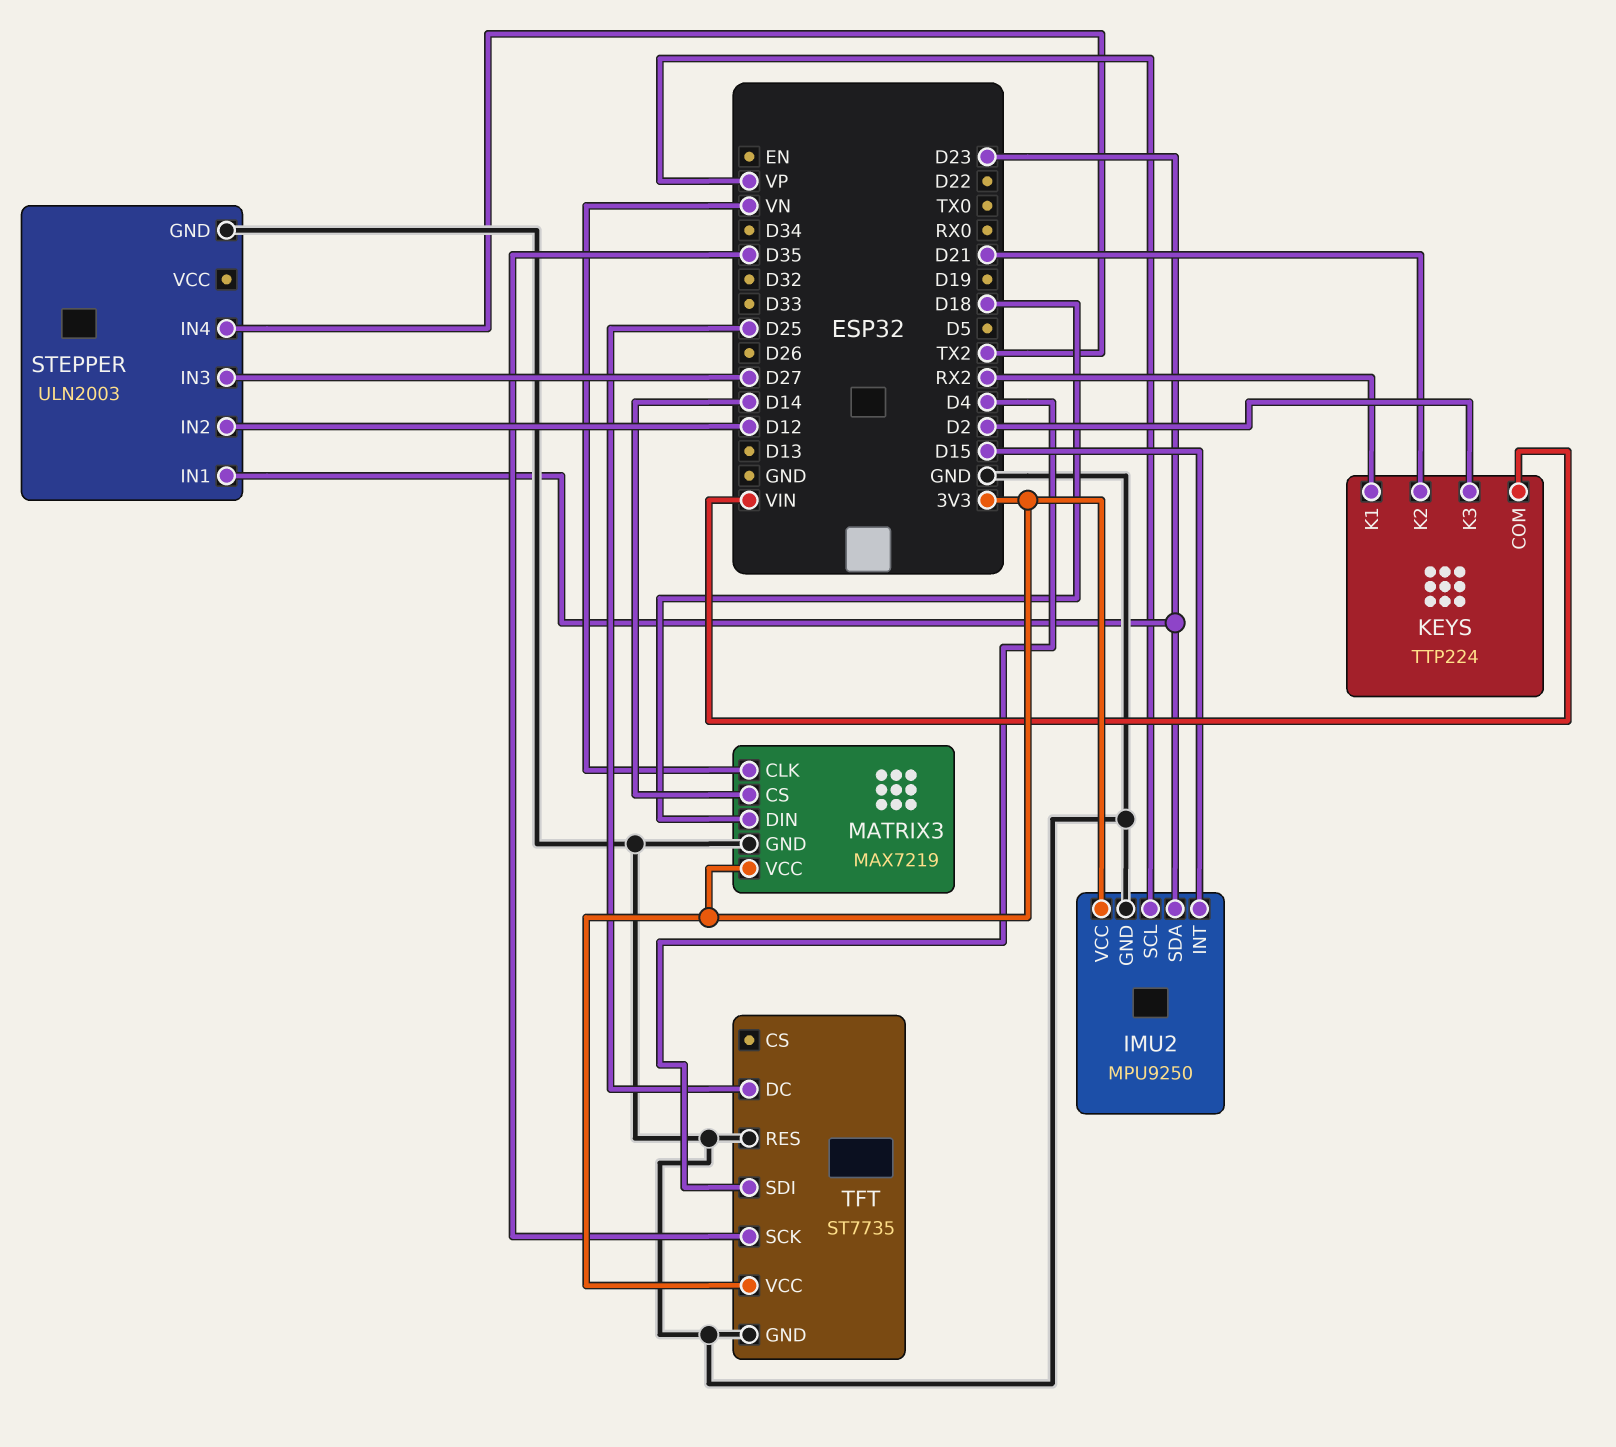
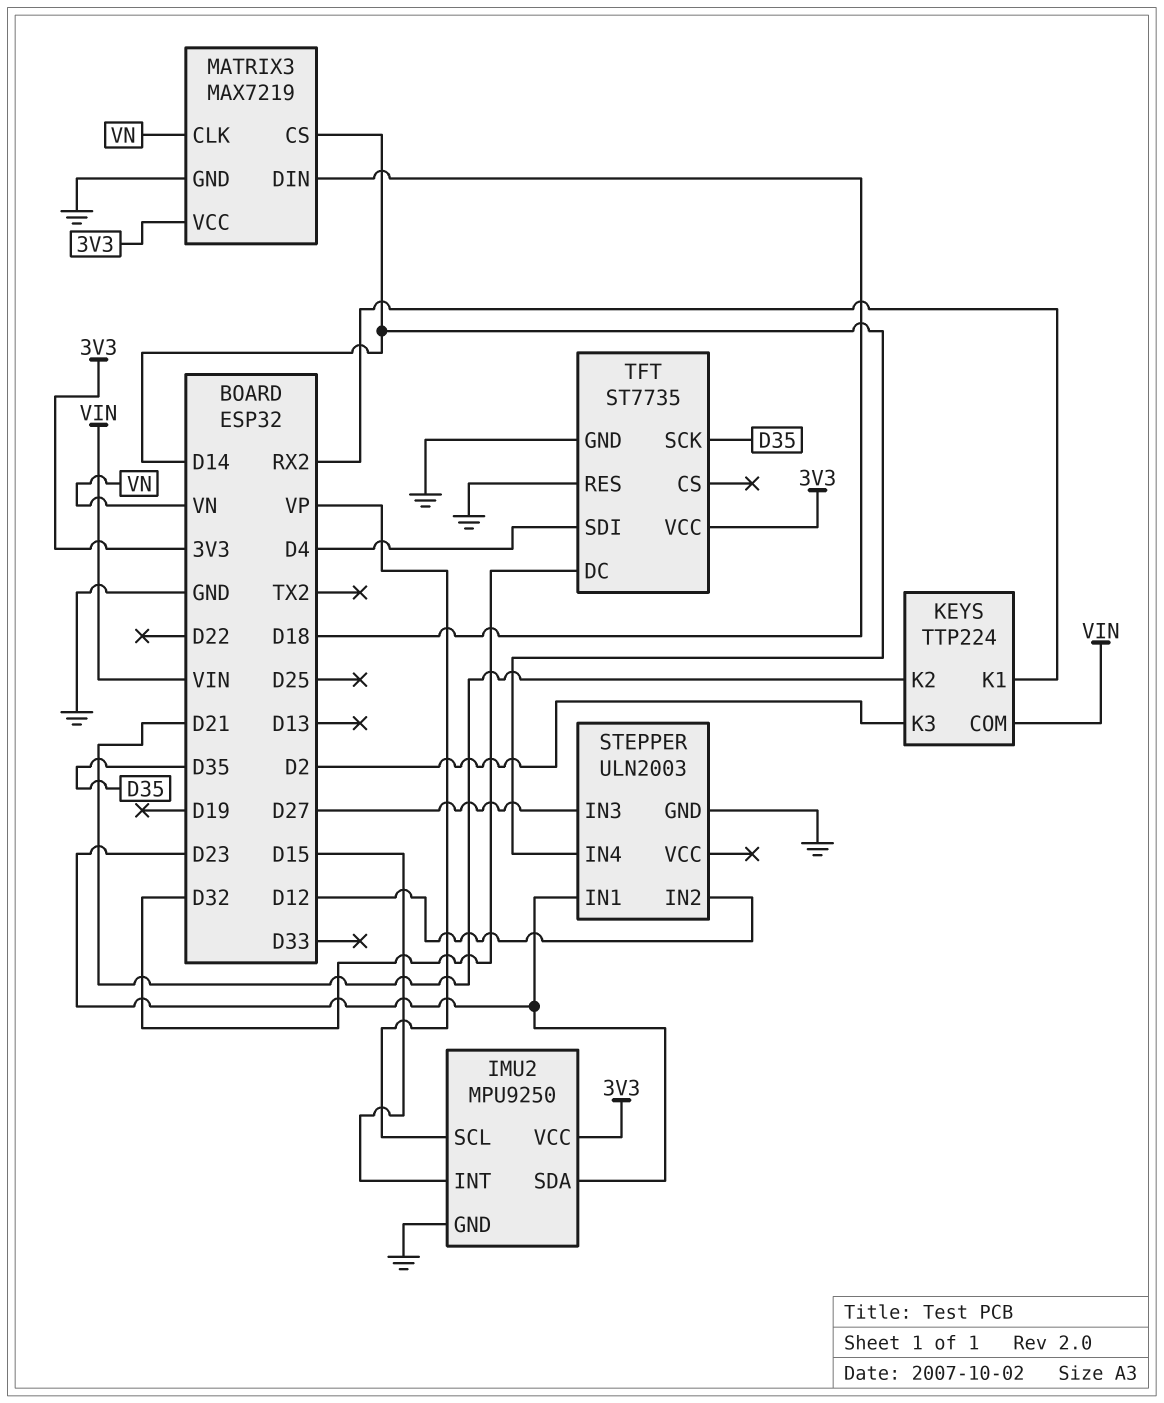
STEPPER pin IN4: TX2 -> D14
TFT pin DC: D25 -> D32

